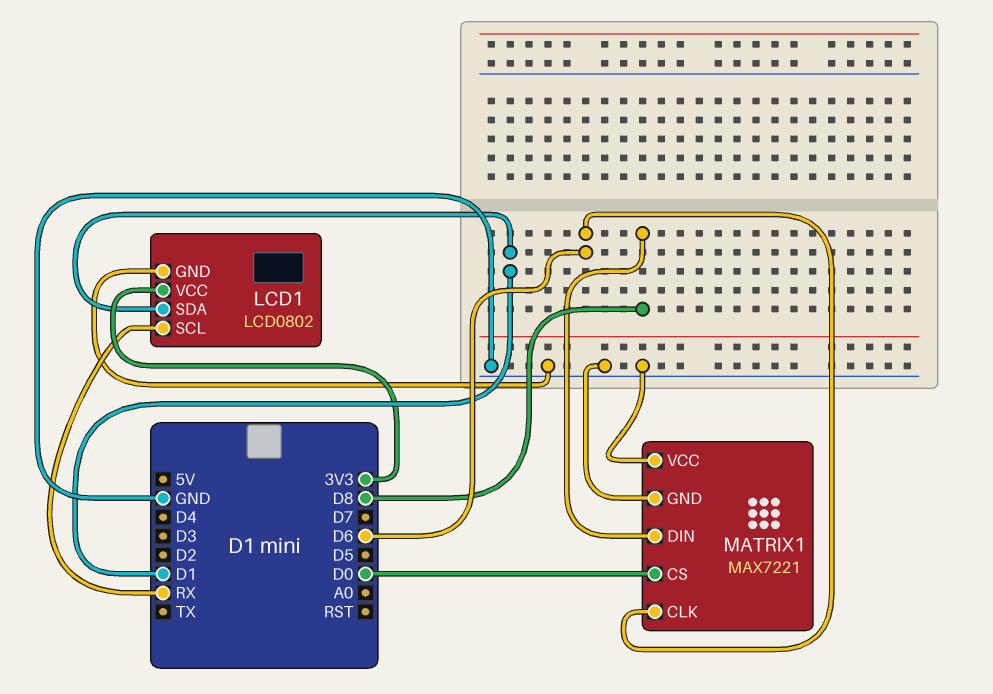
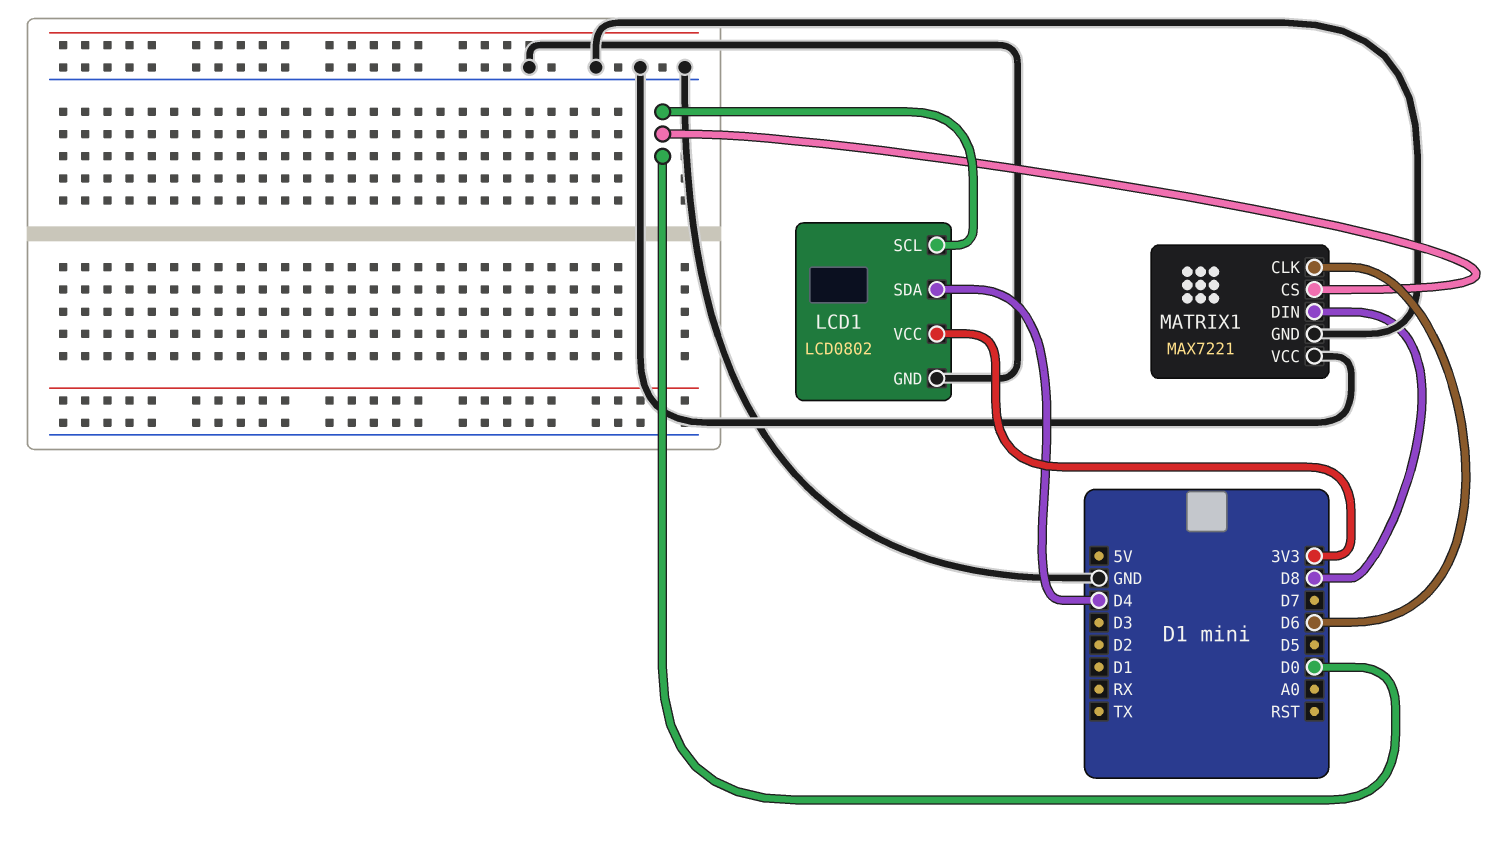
LCD1 pin SCL: RX -> D0
LCD1 pin SDA: D1 -> D4

